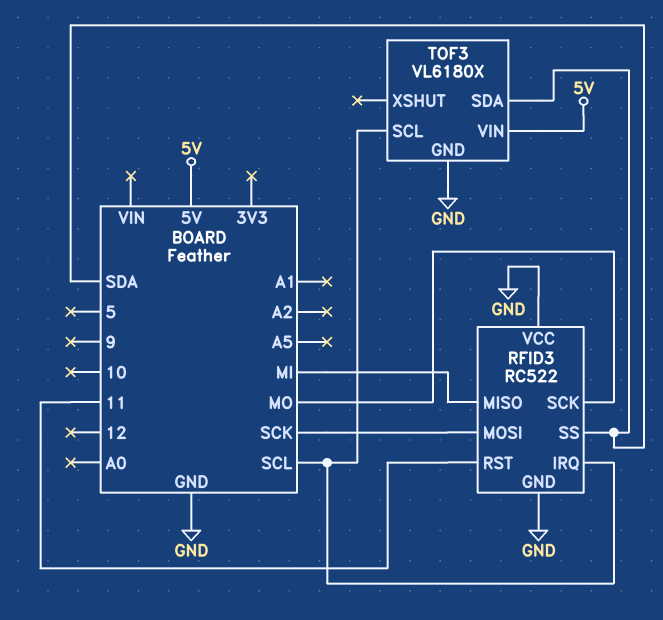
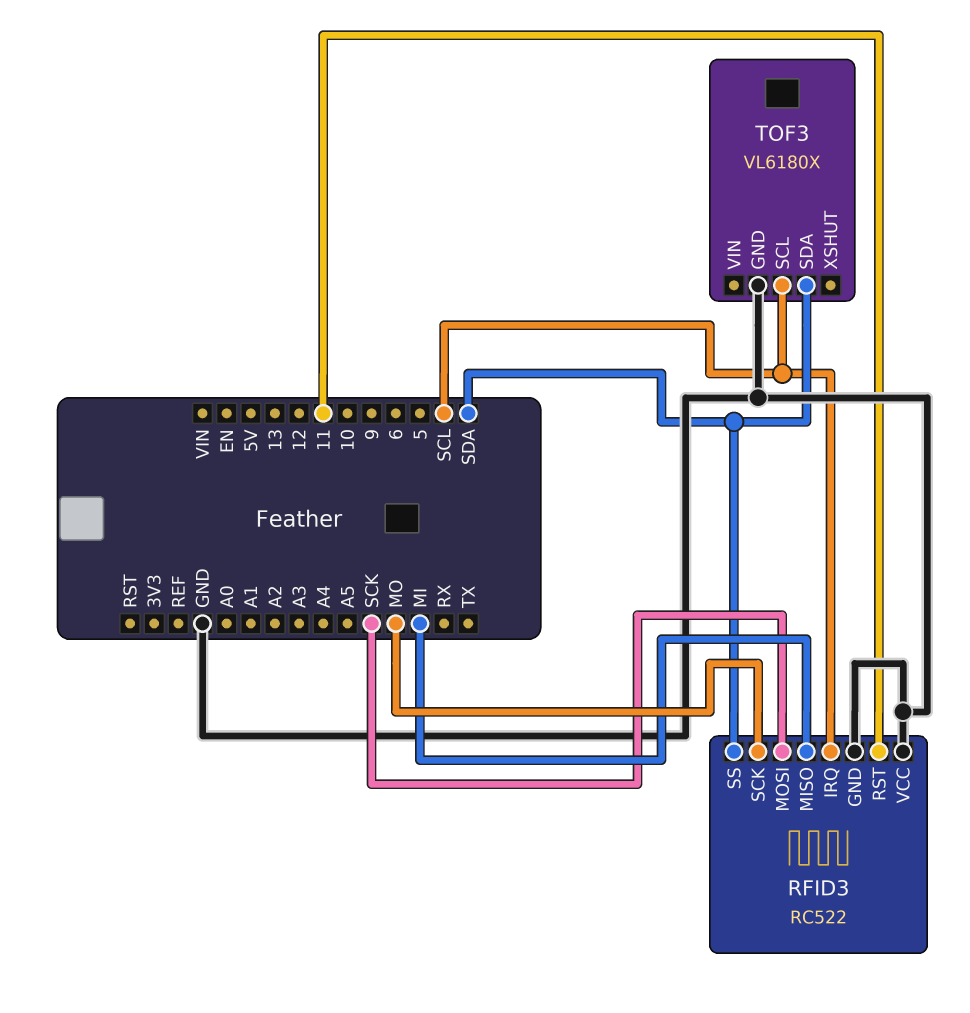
TOF3 pin VIN: 5V -> none

